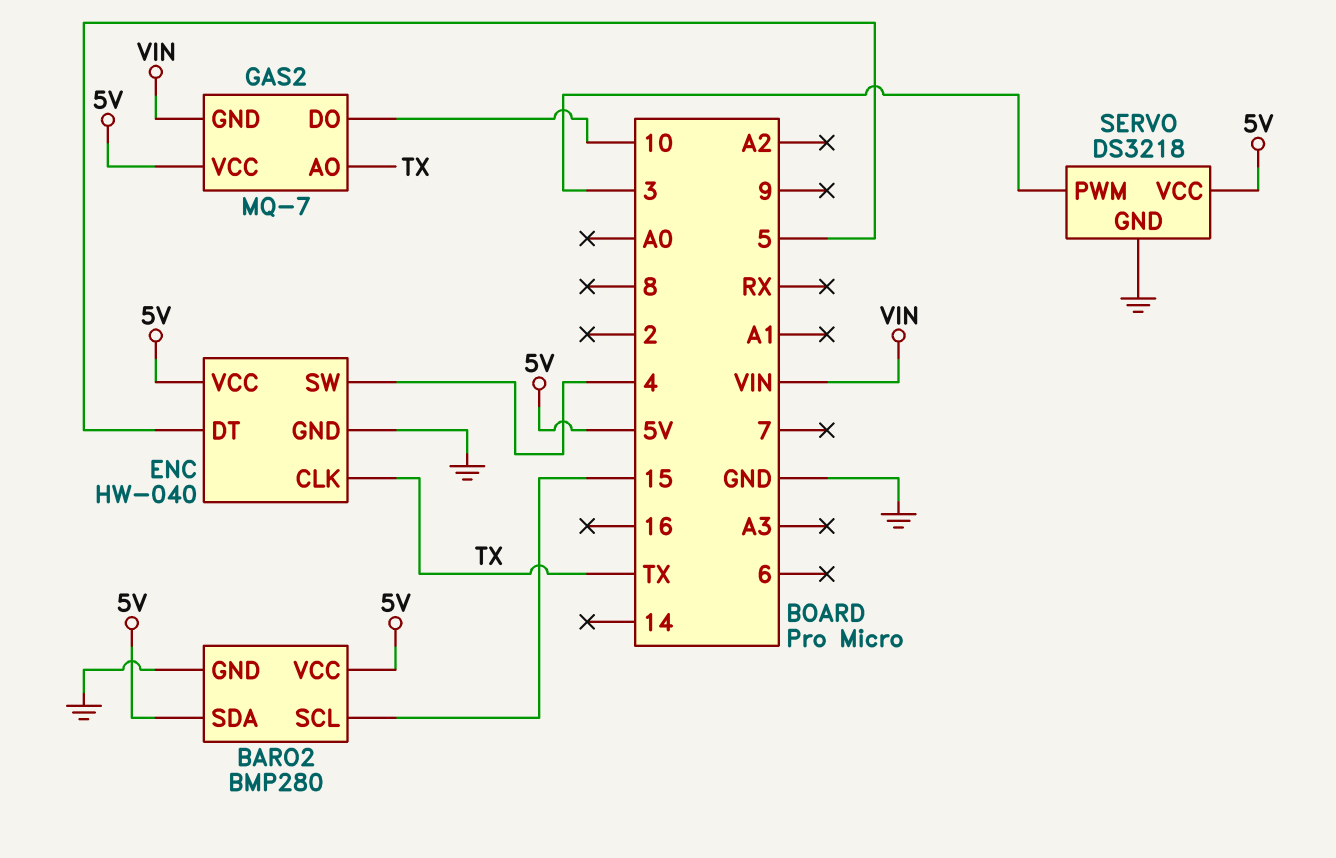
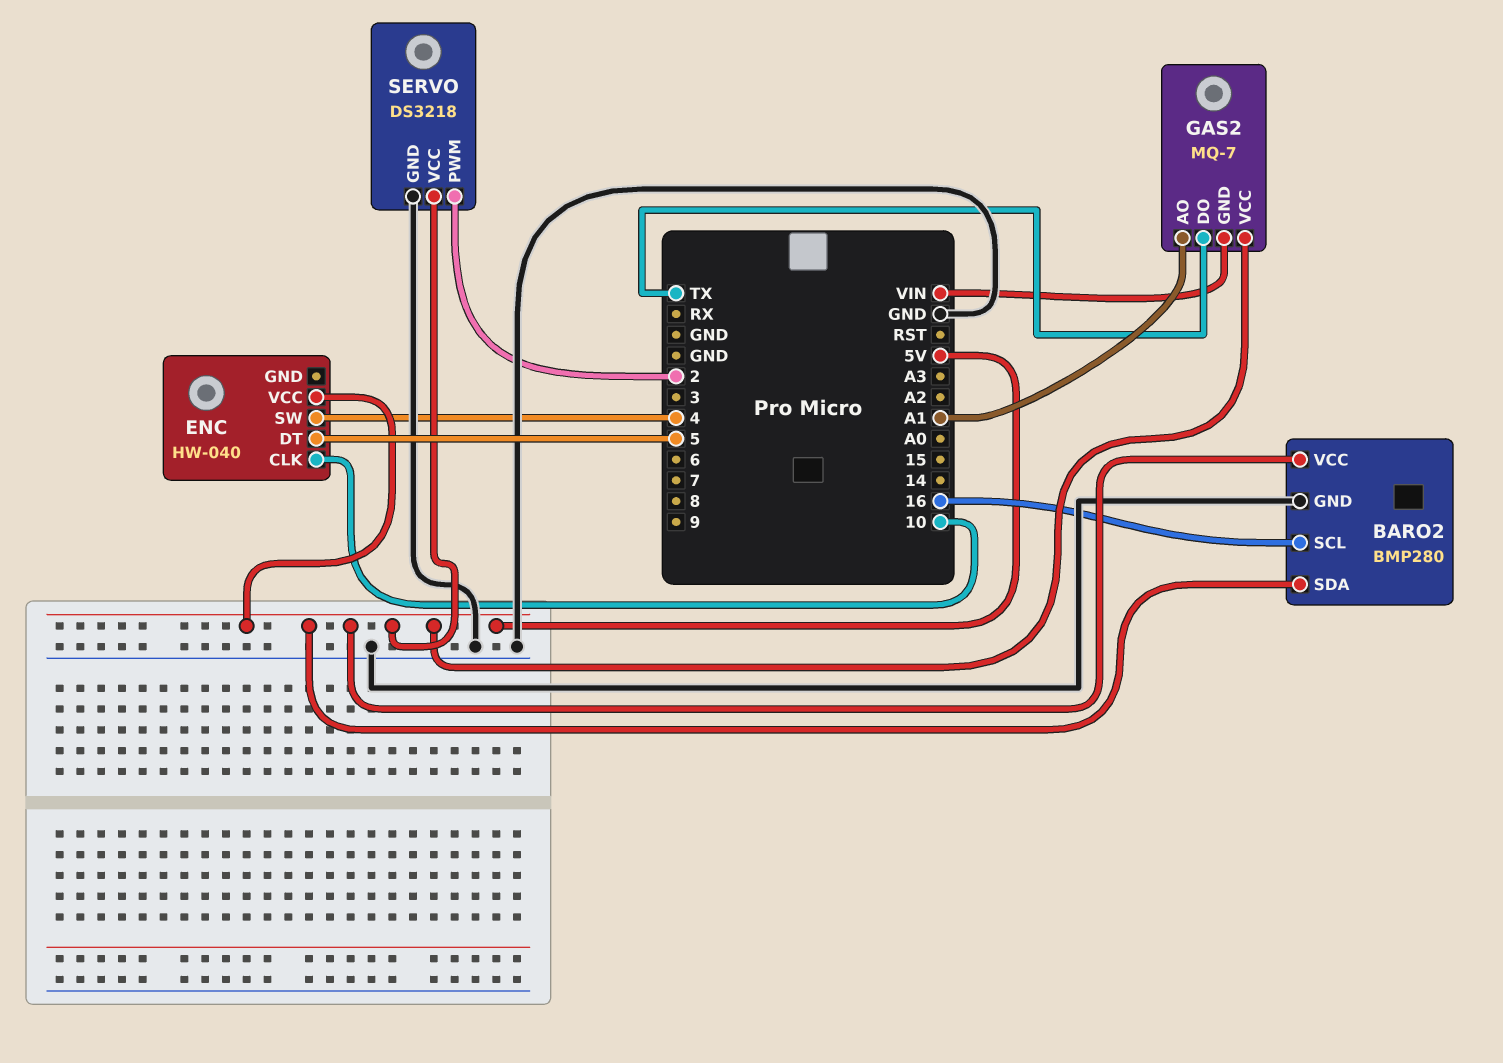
BARO2 pin SCL: 15 -> 16
ENC pin CLK: TX -> 10
ENC pin GND: GND -> none
GAS2 pin AO: TX -> A1
GAS2 pin DO: 10 -> TX
SERVO pin PWM: 3 -> 2

